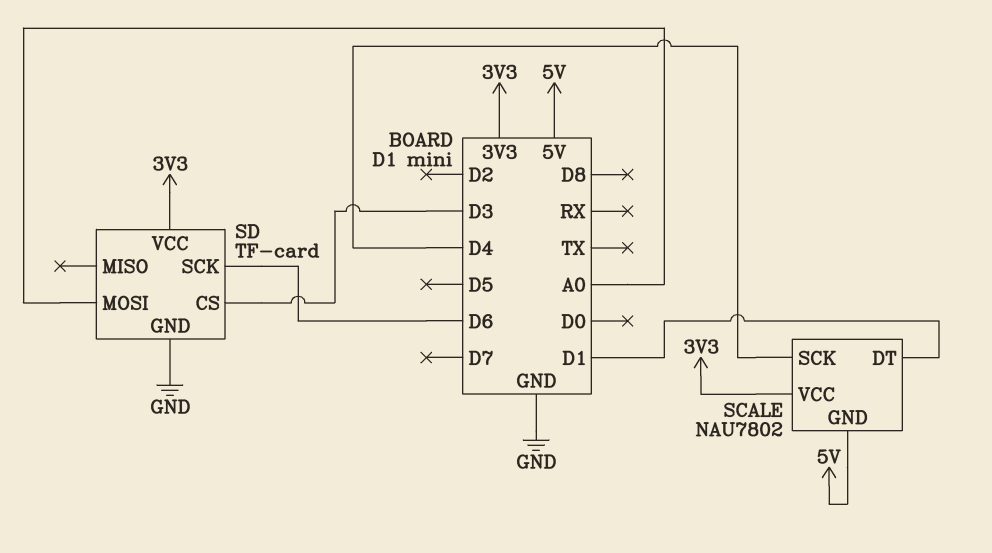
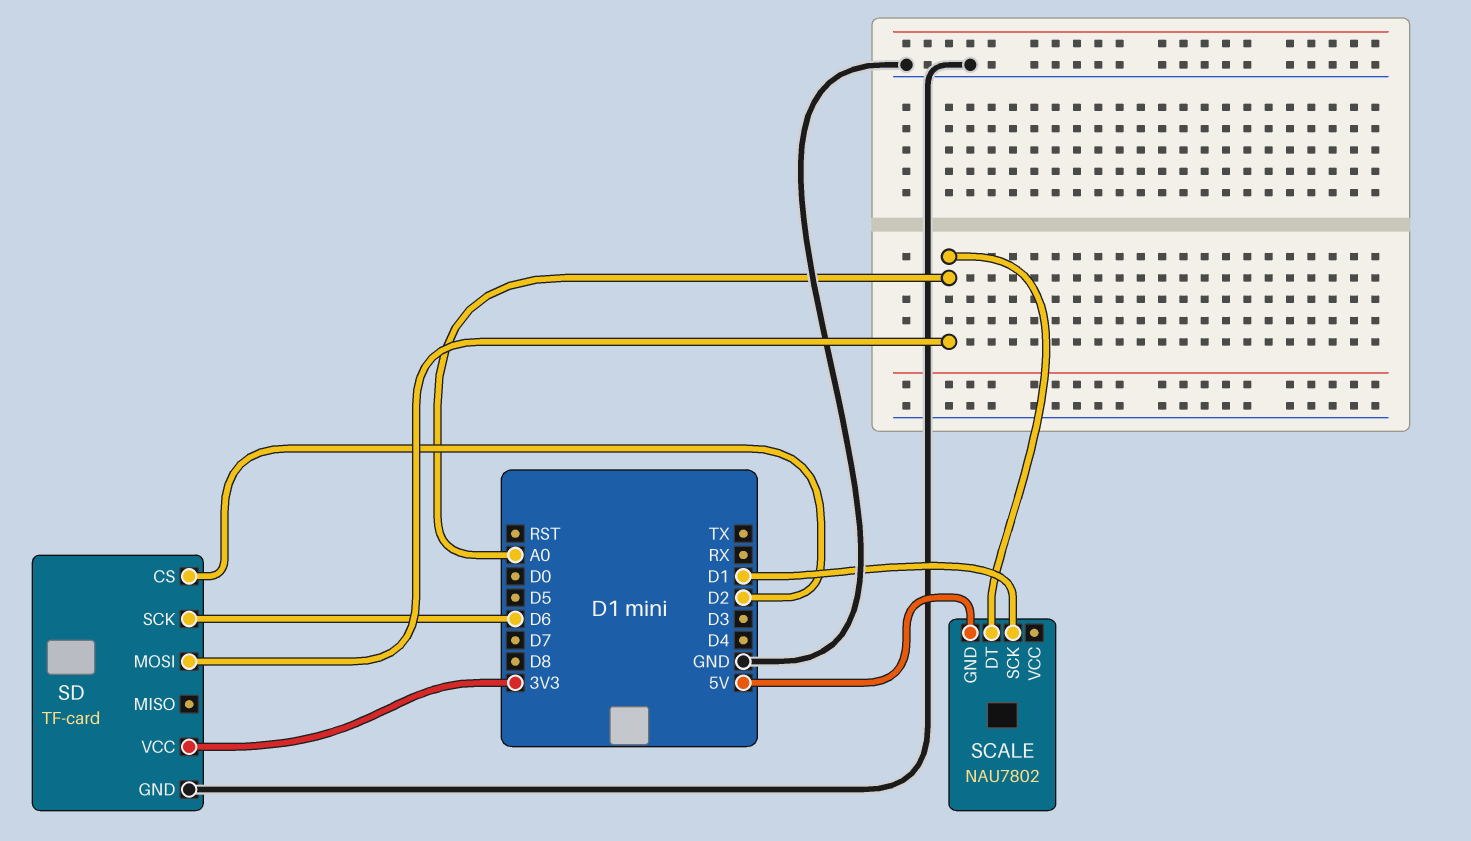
SCALE pin DT: D1 -> A0
SCALE pin SCK: D4 -> D1
SCALE pin VCC: 3V3 -> none
SD pin CS: D3 -> D2

